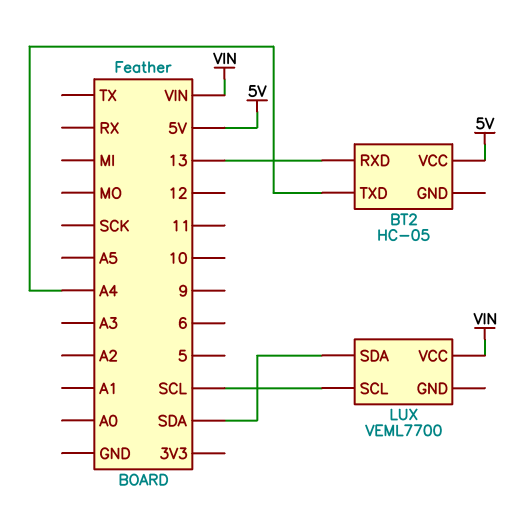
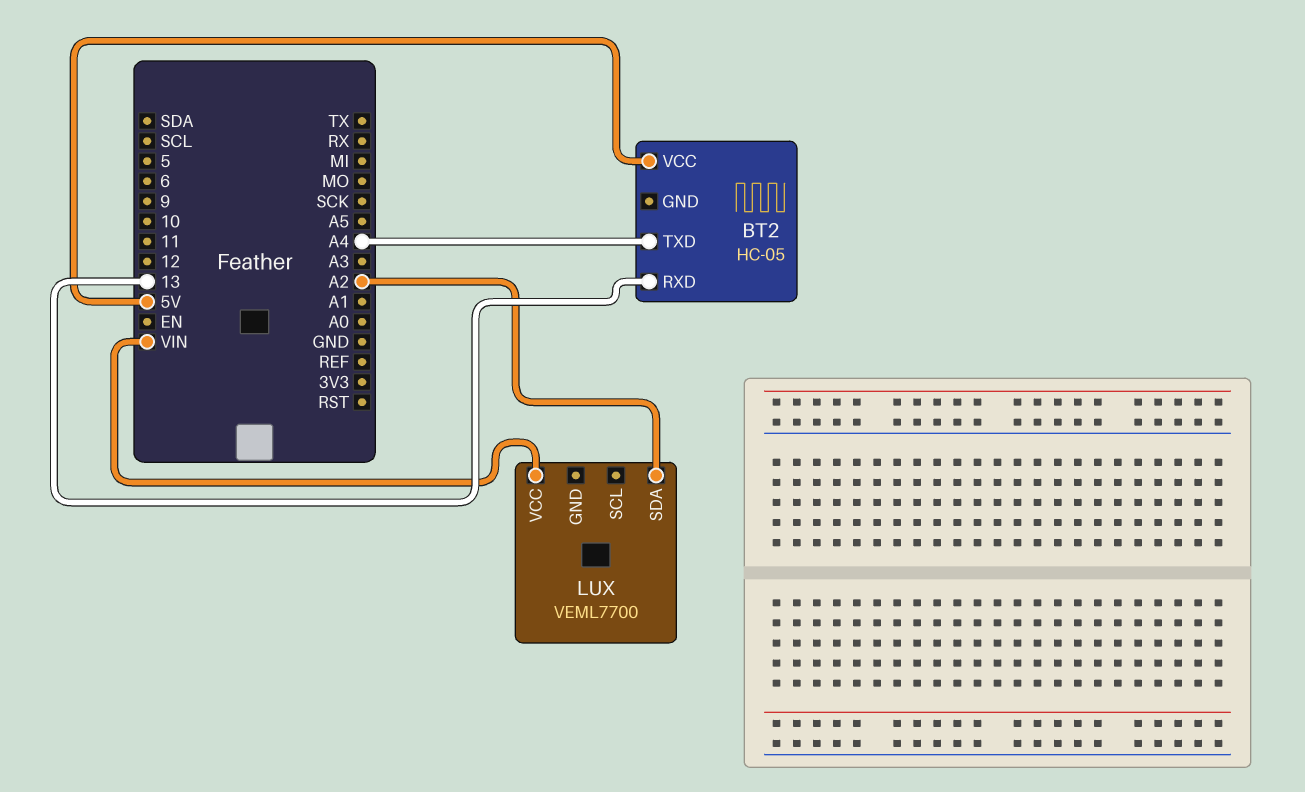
LUX pin SCL: SCL -> none
LUX pin SDA: SDA -> A2

